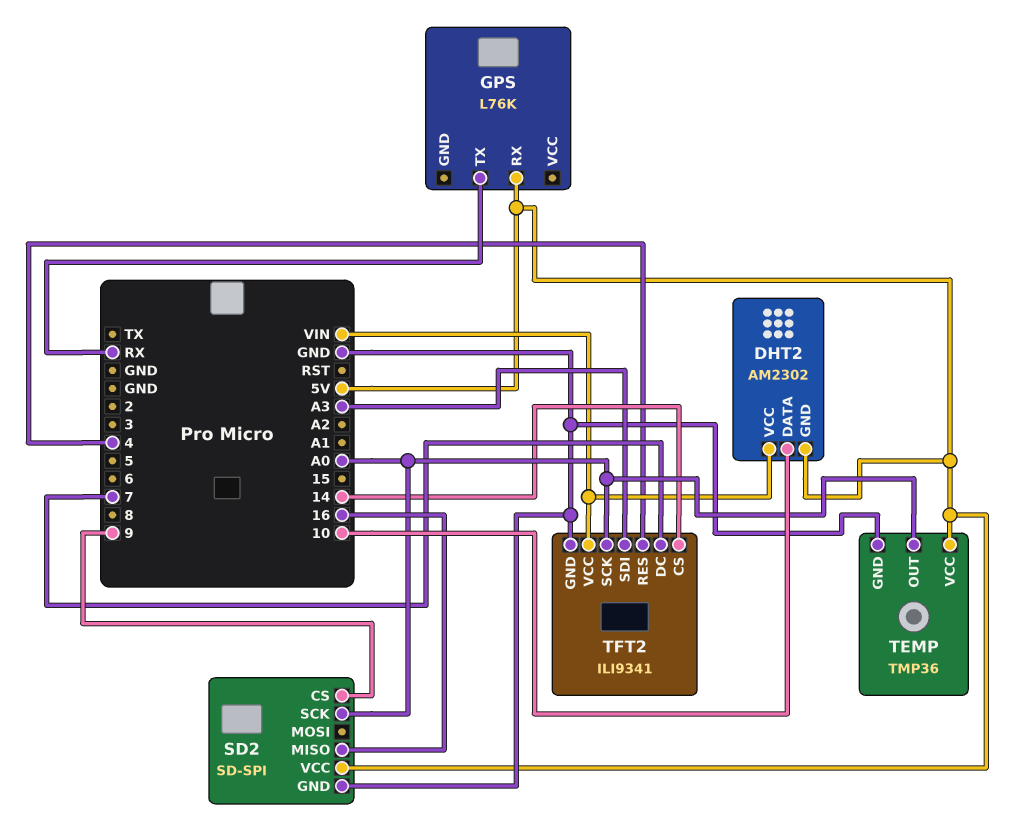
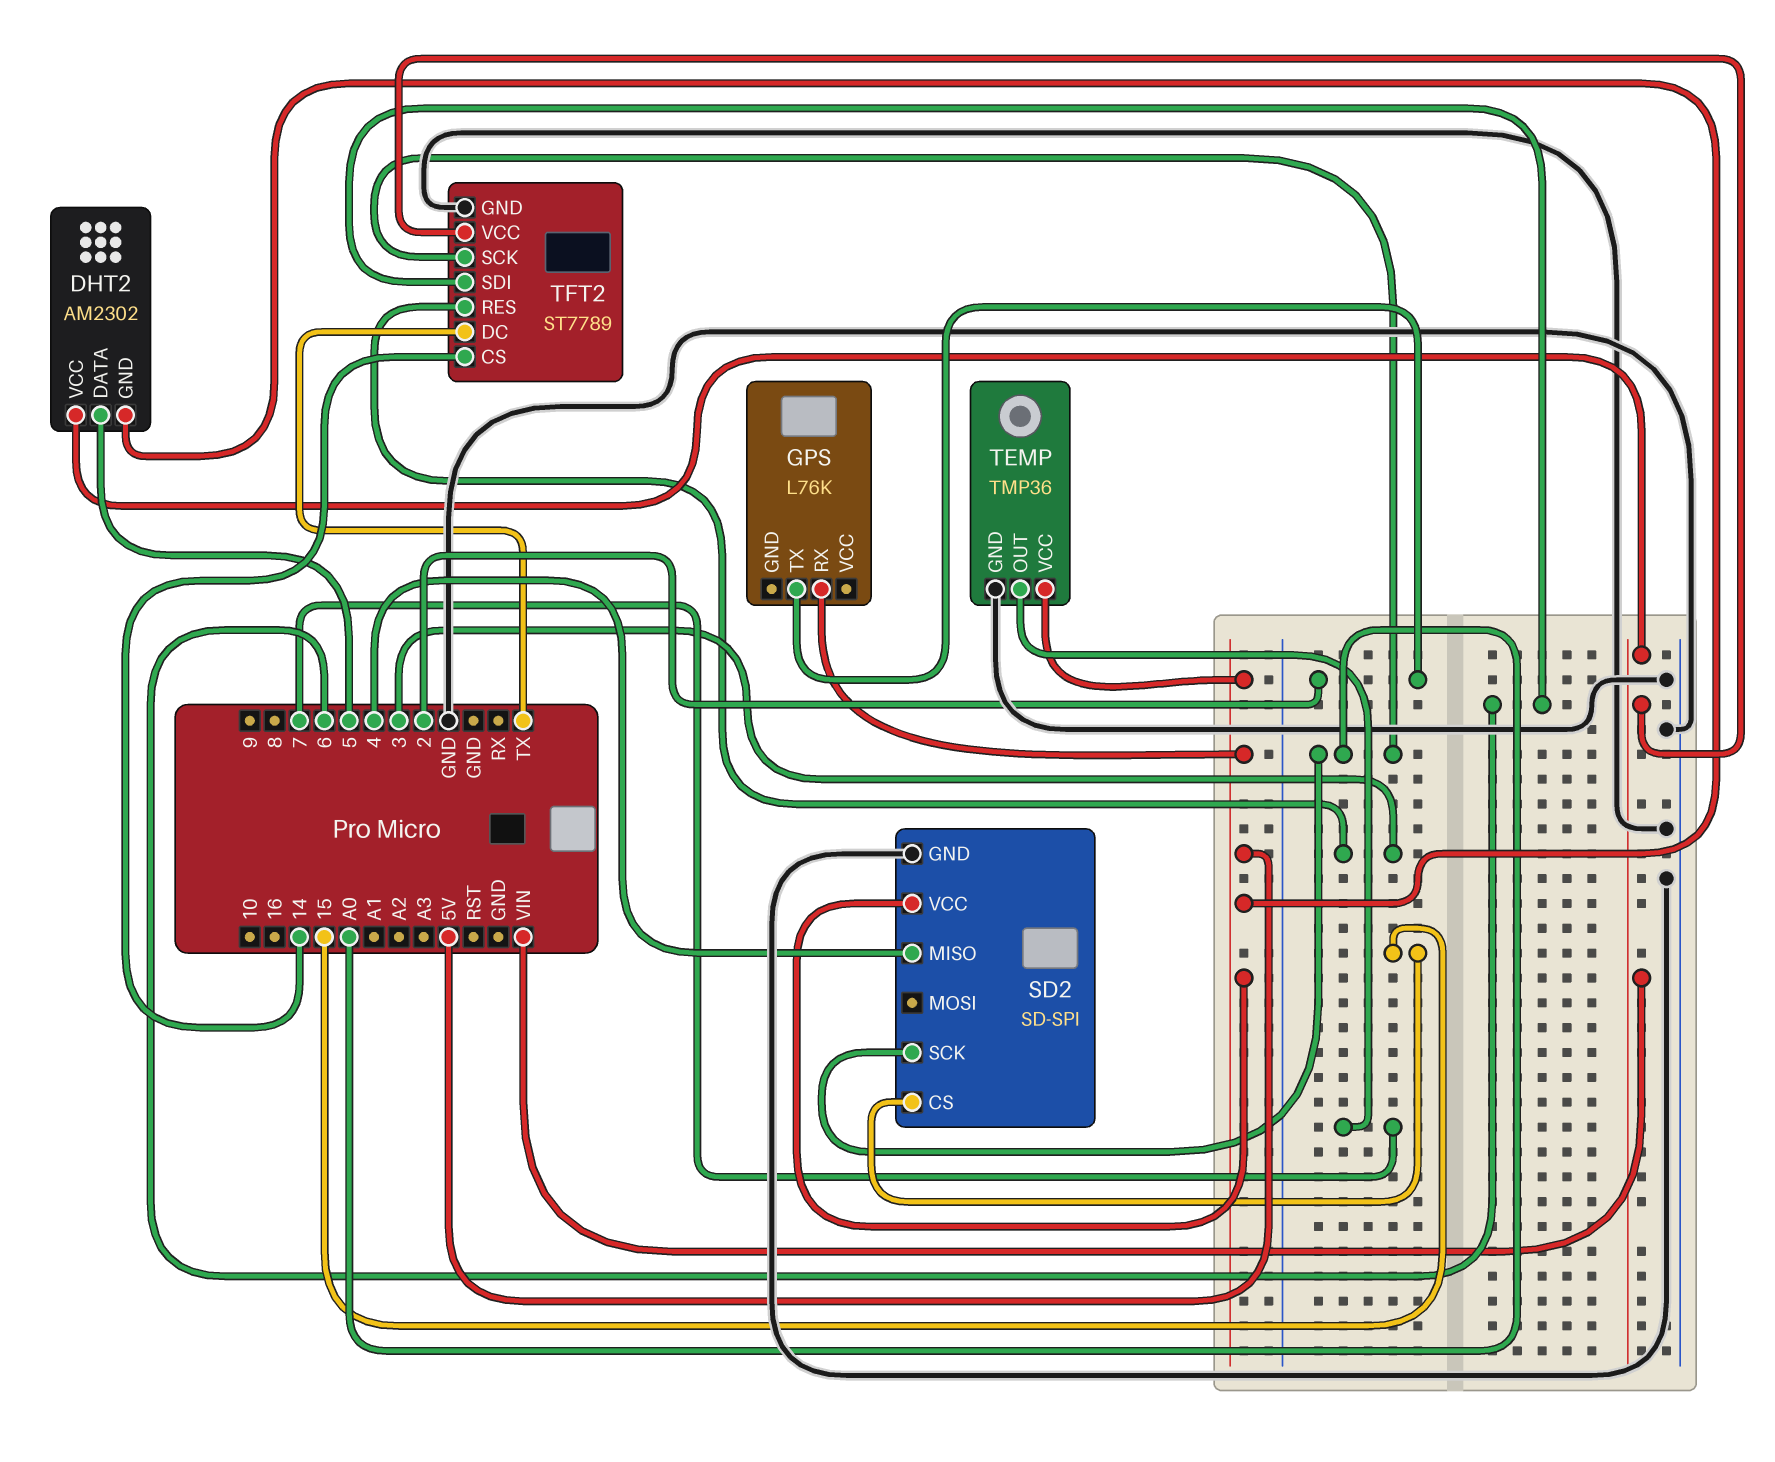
DHT2 pin DATA: 10 -> 5
GPS pin TX: RX -> 2
SD2 pin CS: 9 -> 15
SD2 pin MISO: 16 -> 4
TEMP pin OUT: A0 -> 7
TFT2: ILI9341 -> ST7789
TFT2 pin DC: 7 -> TX
TFT2 pin RES: 4 -> 3
TFT2 pin SDI: A3 -> 6

